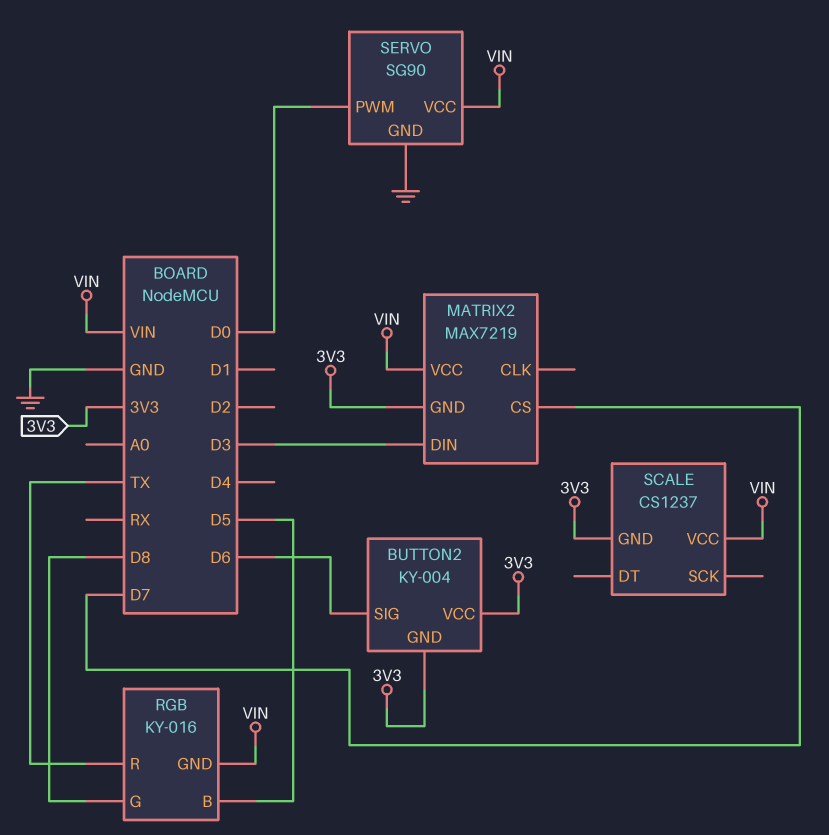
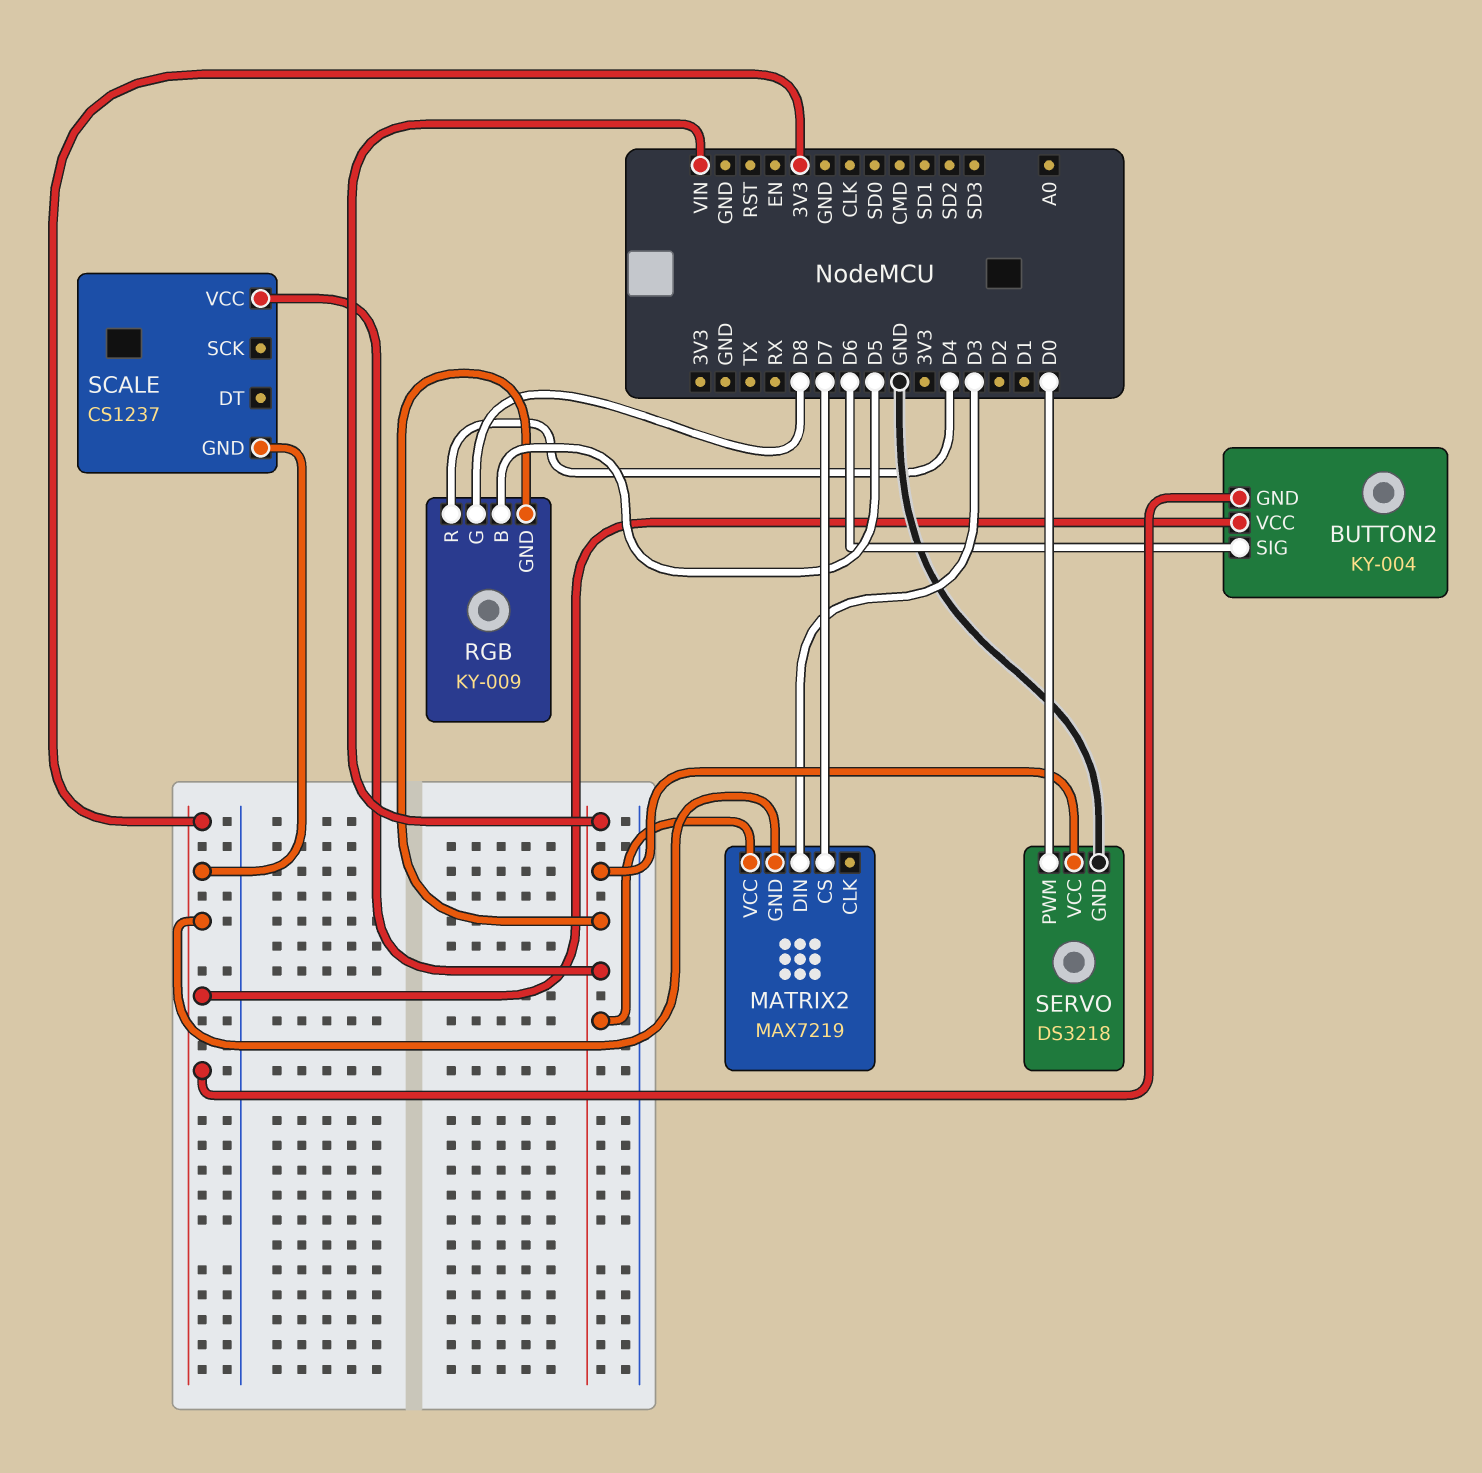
RGB: KY-016 -> KY-009
RGB pin R: TX -> D4
SERVO: SG90 -> DS3218

